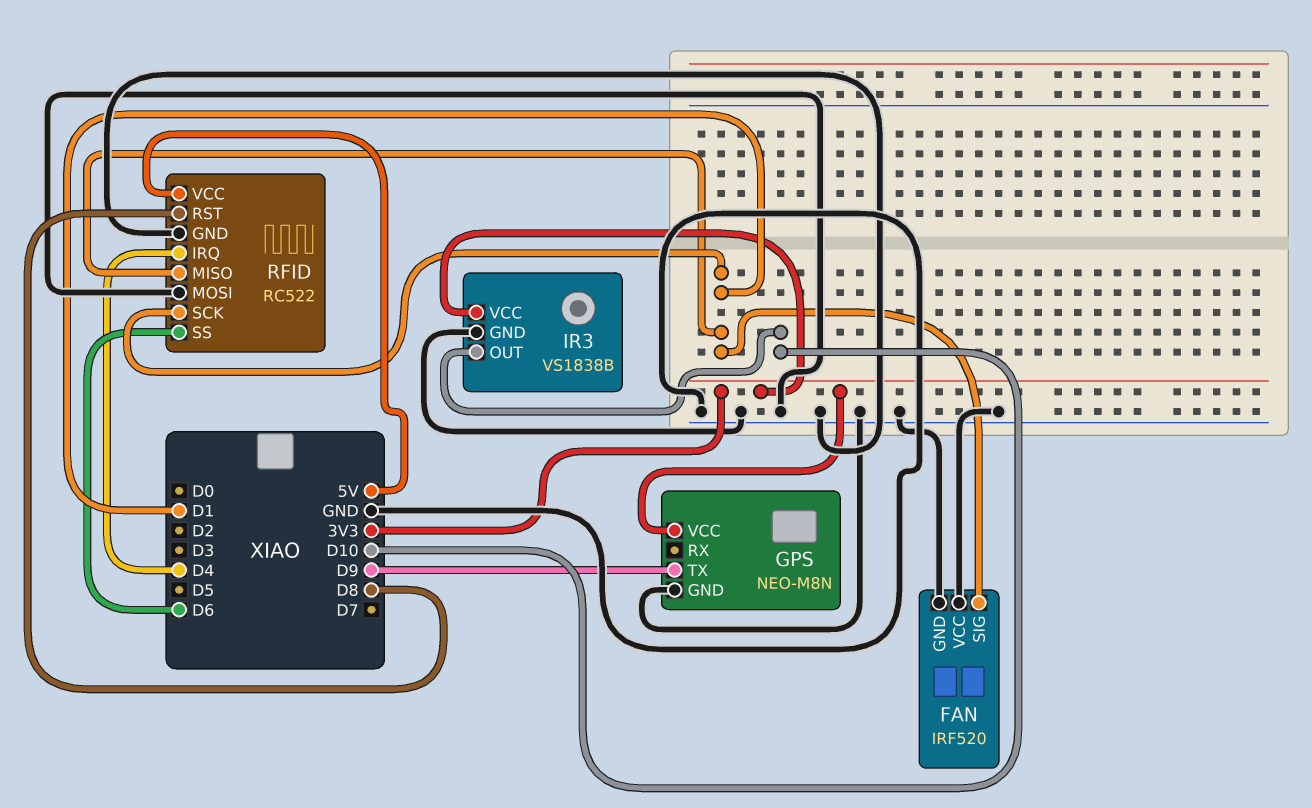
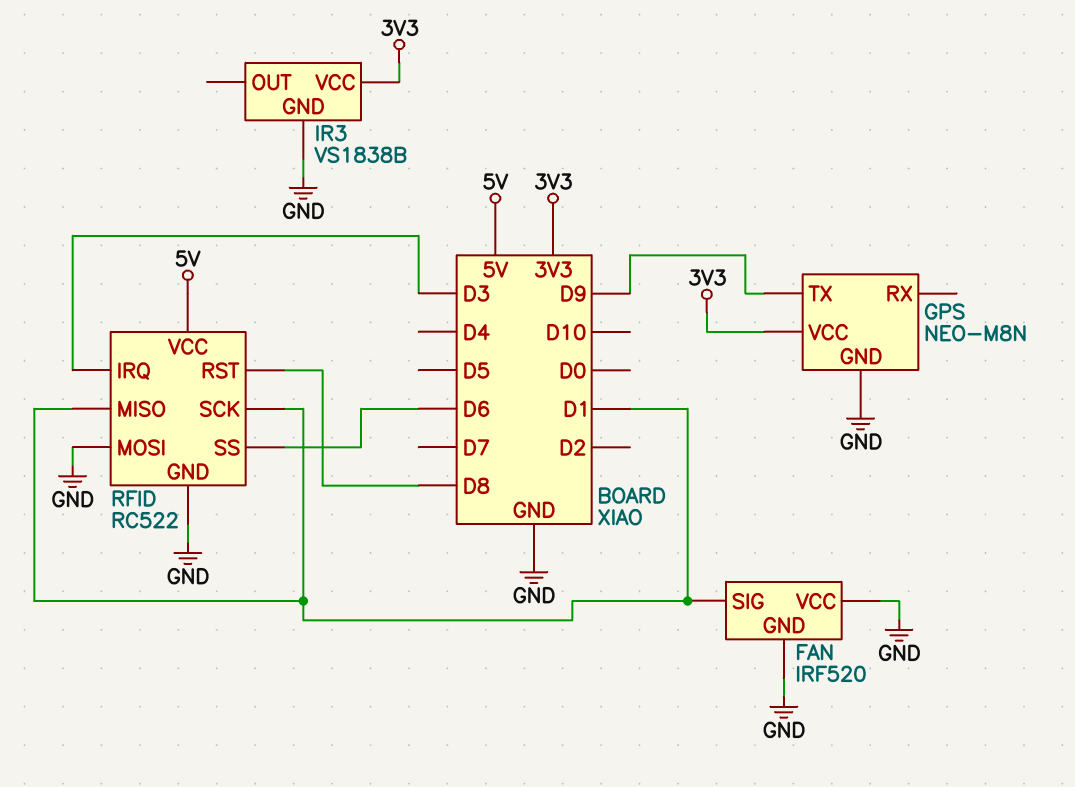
IR3 pin OUT: D10 -> none
RFID pin IRQ: D4 -> D3

